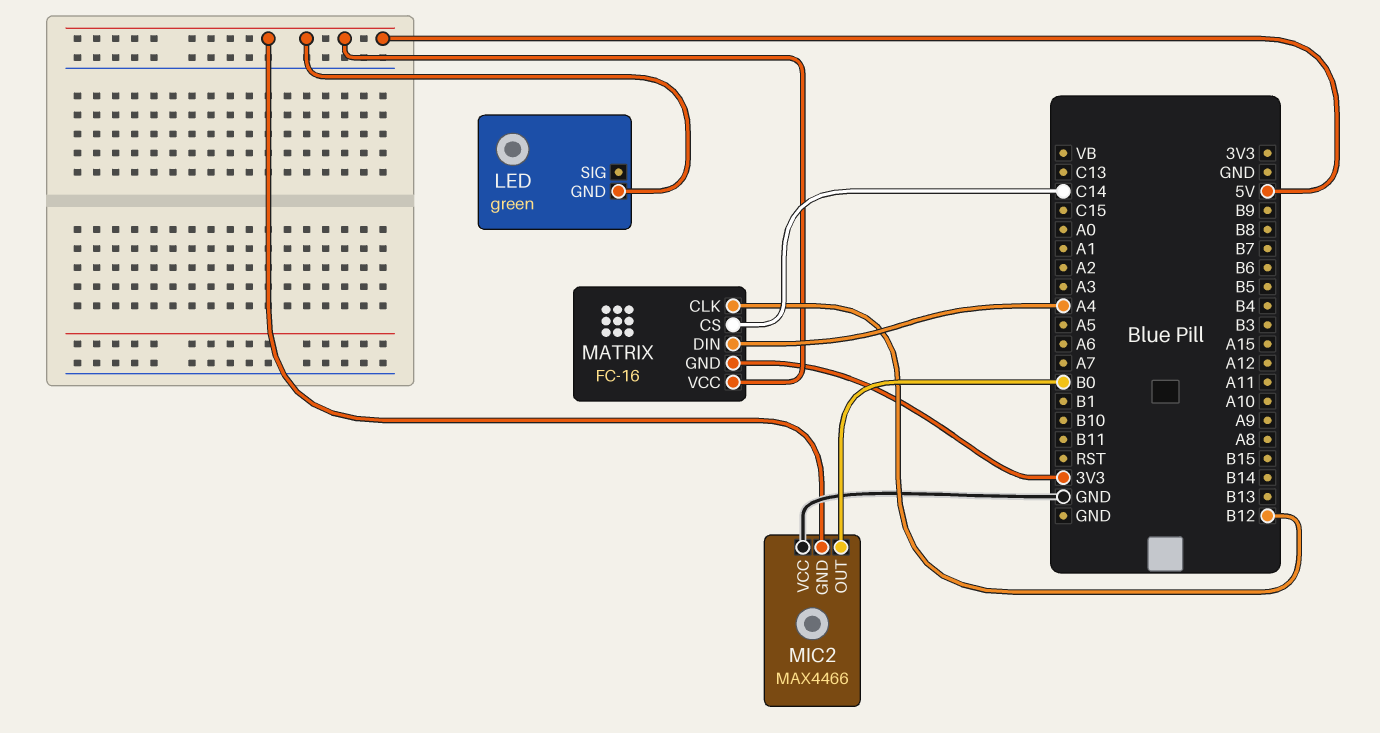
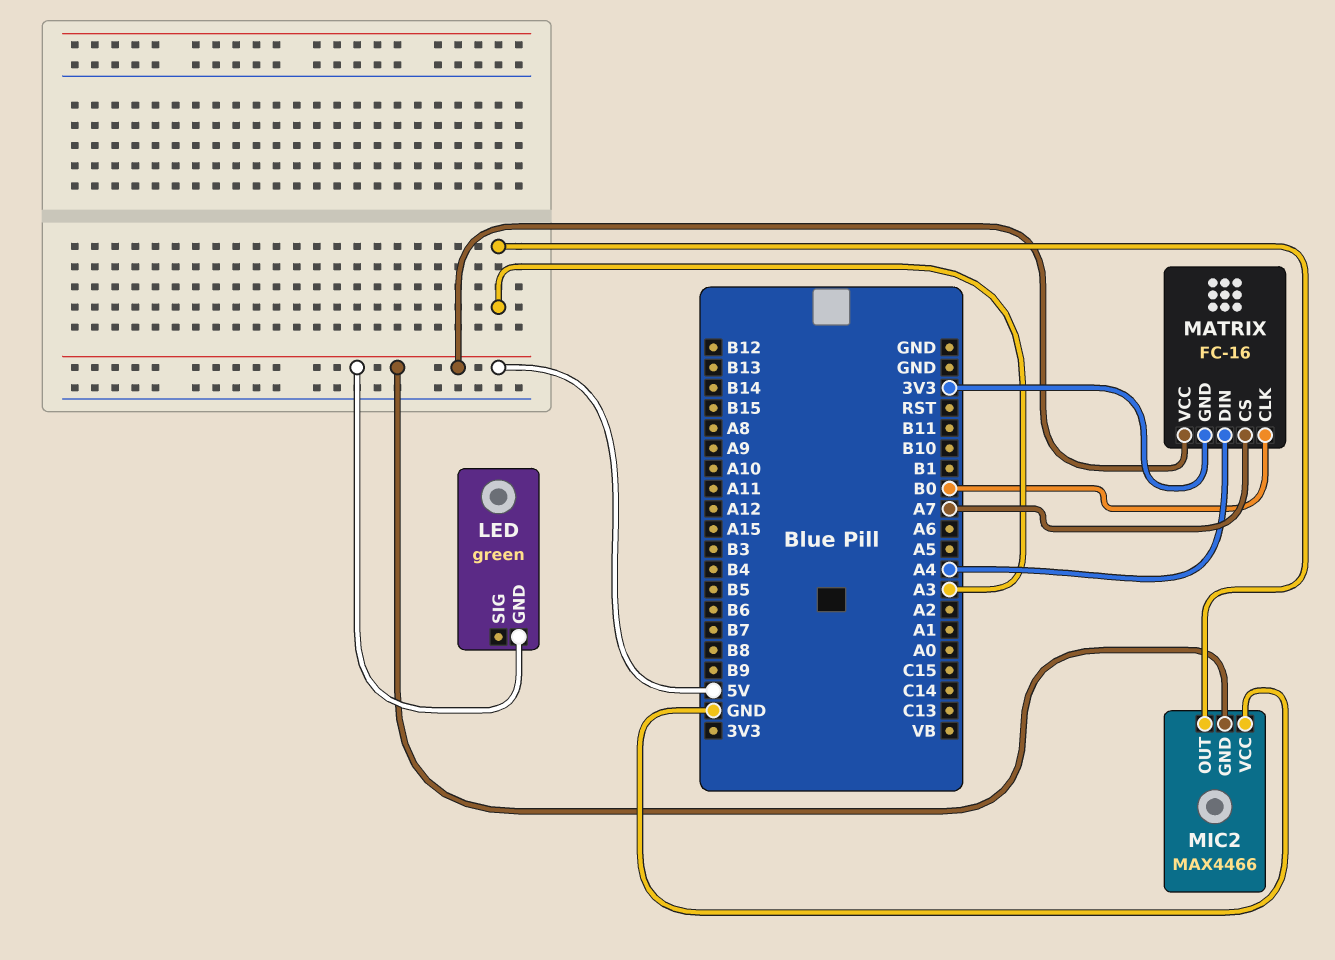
MATRIX pin CLK: B12 -> B0
MATRIX pin CS: C14 -> A7
MIC2 pin OUT: B0 -> A3

